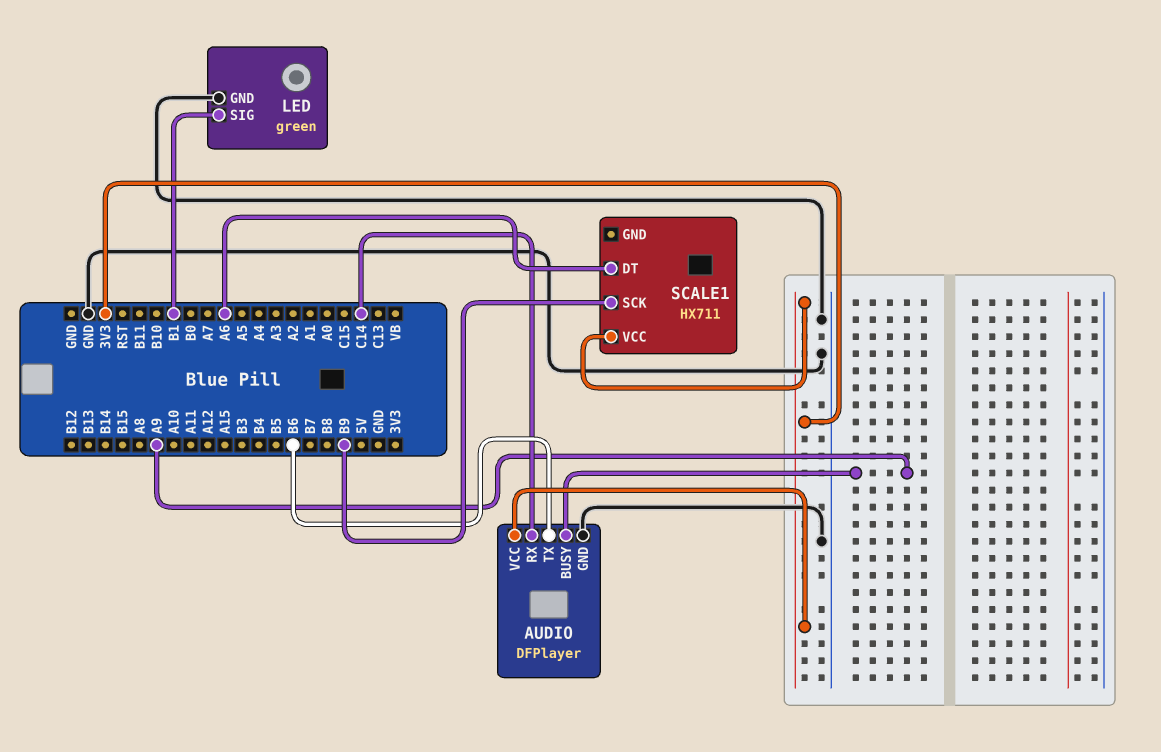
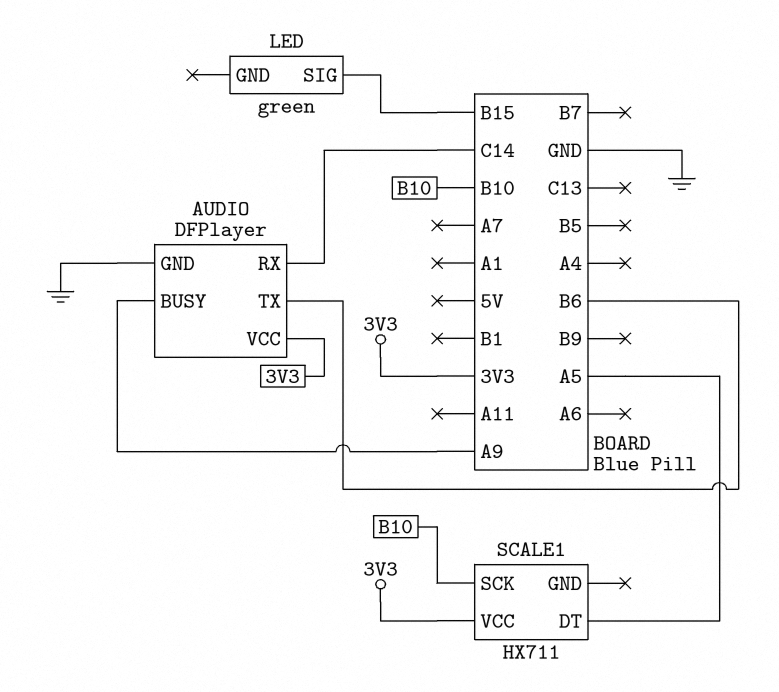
LED pin GND: GND -> none
LED pin SIG: B1 -> B15
SCALE1 pin DT: A6 -> A5
SCALE1 pin SCK: B9 -> B10

